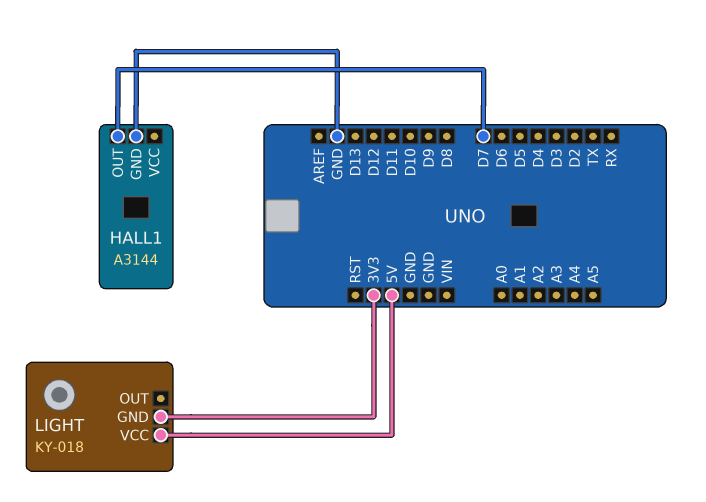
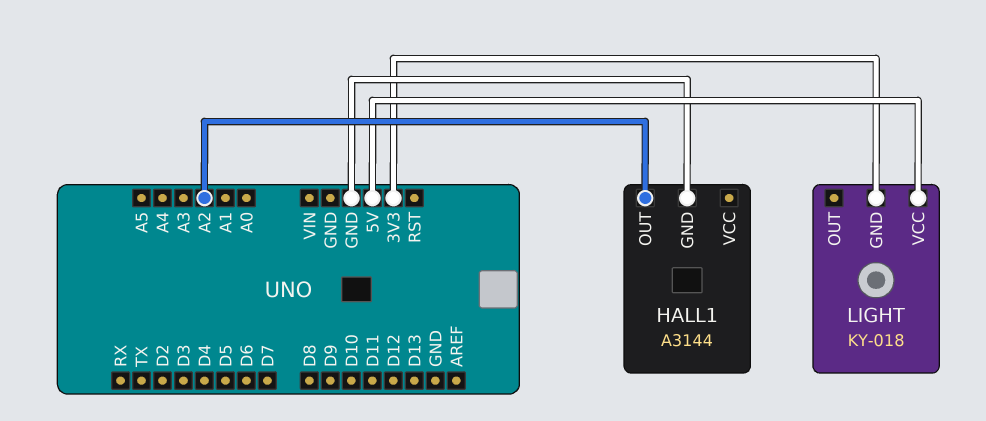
HALL1 pin OUT: D7 -> A2

